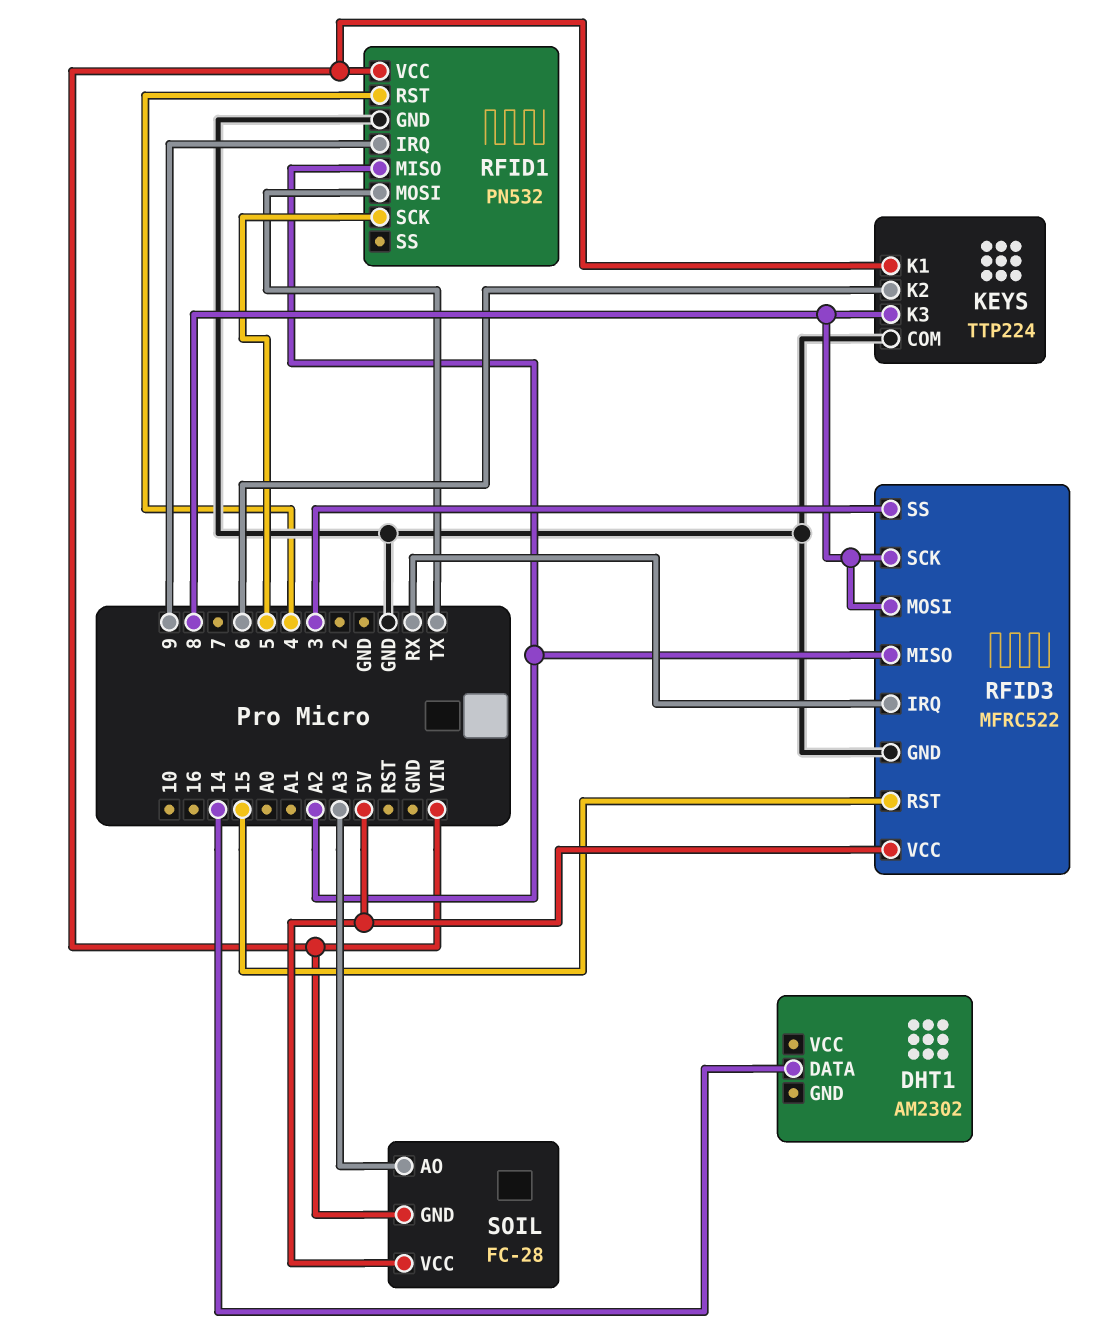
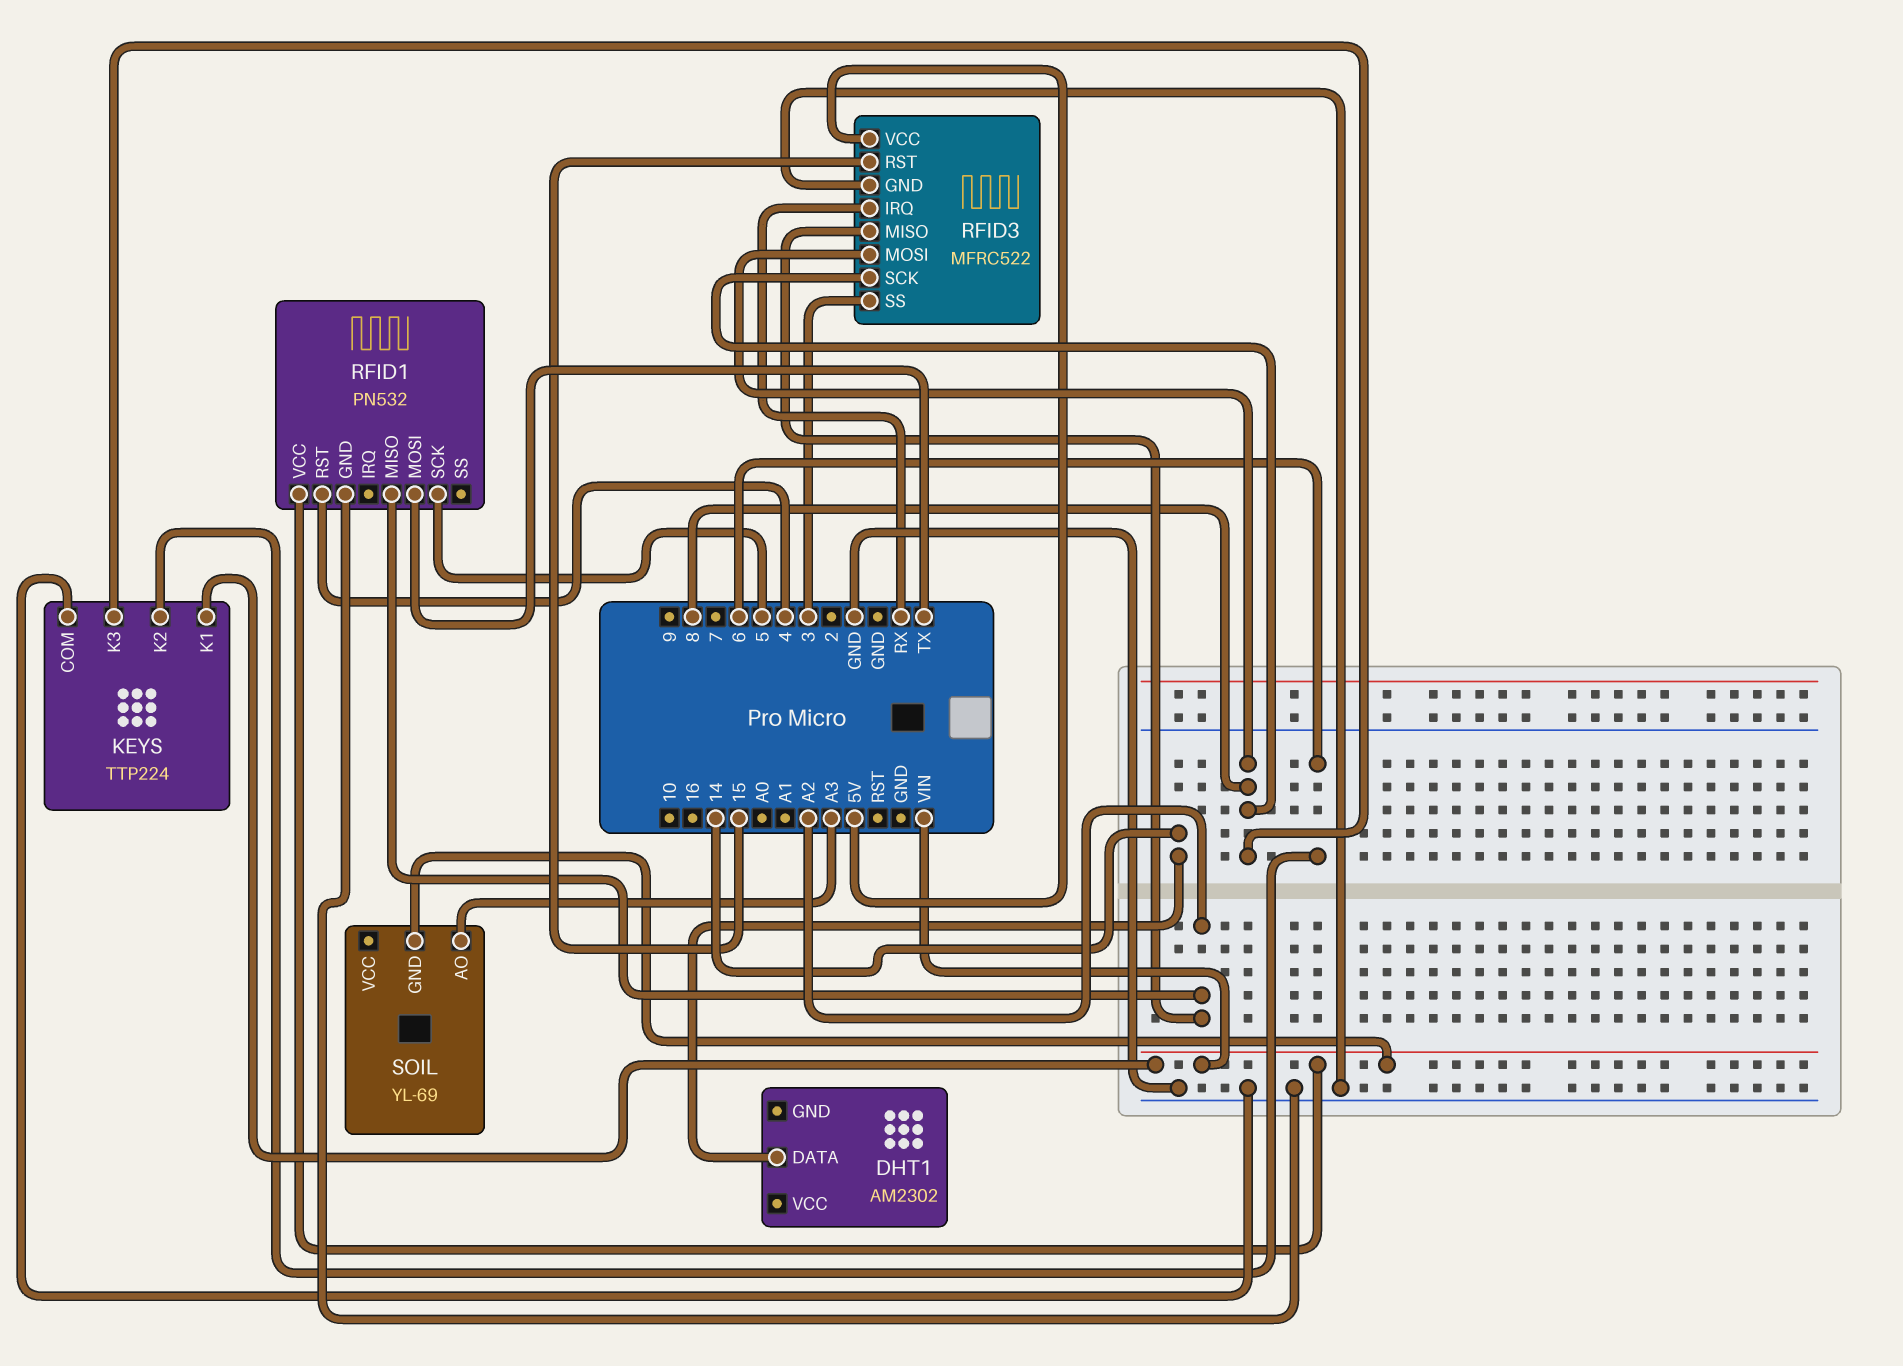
RFID1 pin IRQ: 9 -> none
SOIL: FC-28 -> YL-69
SOIL pin VCC: 5V -> none

